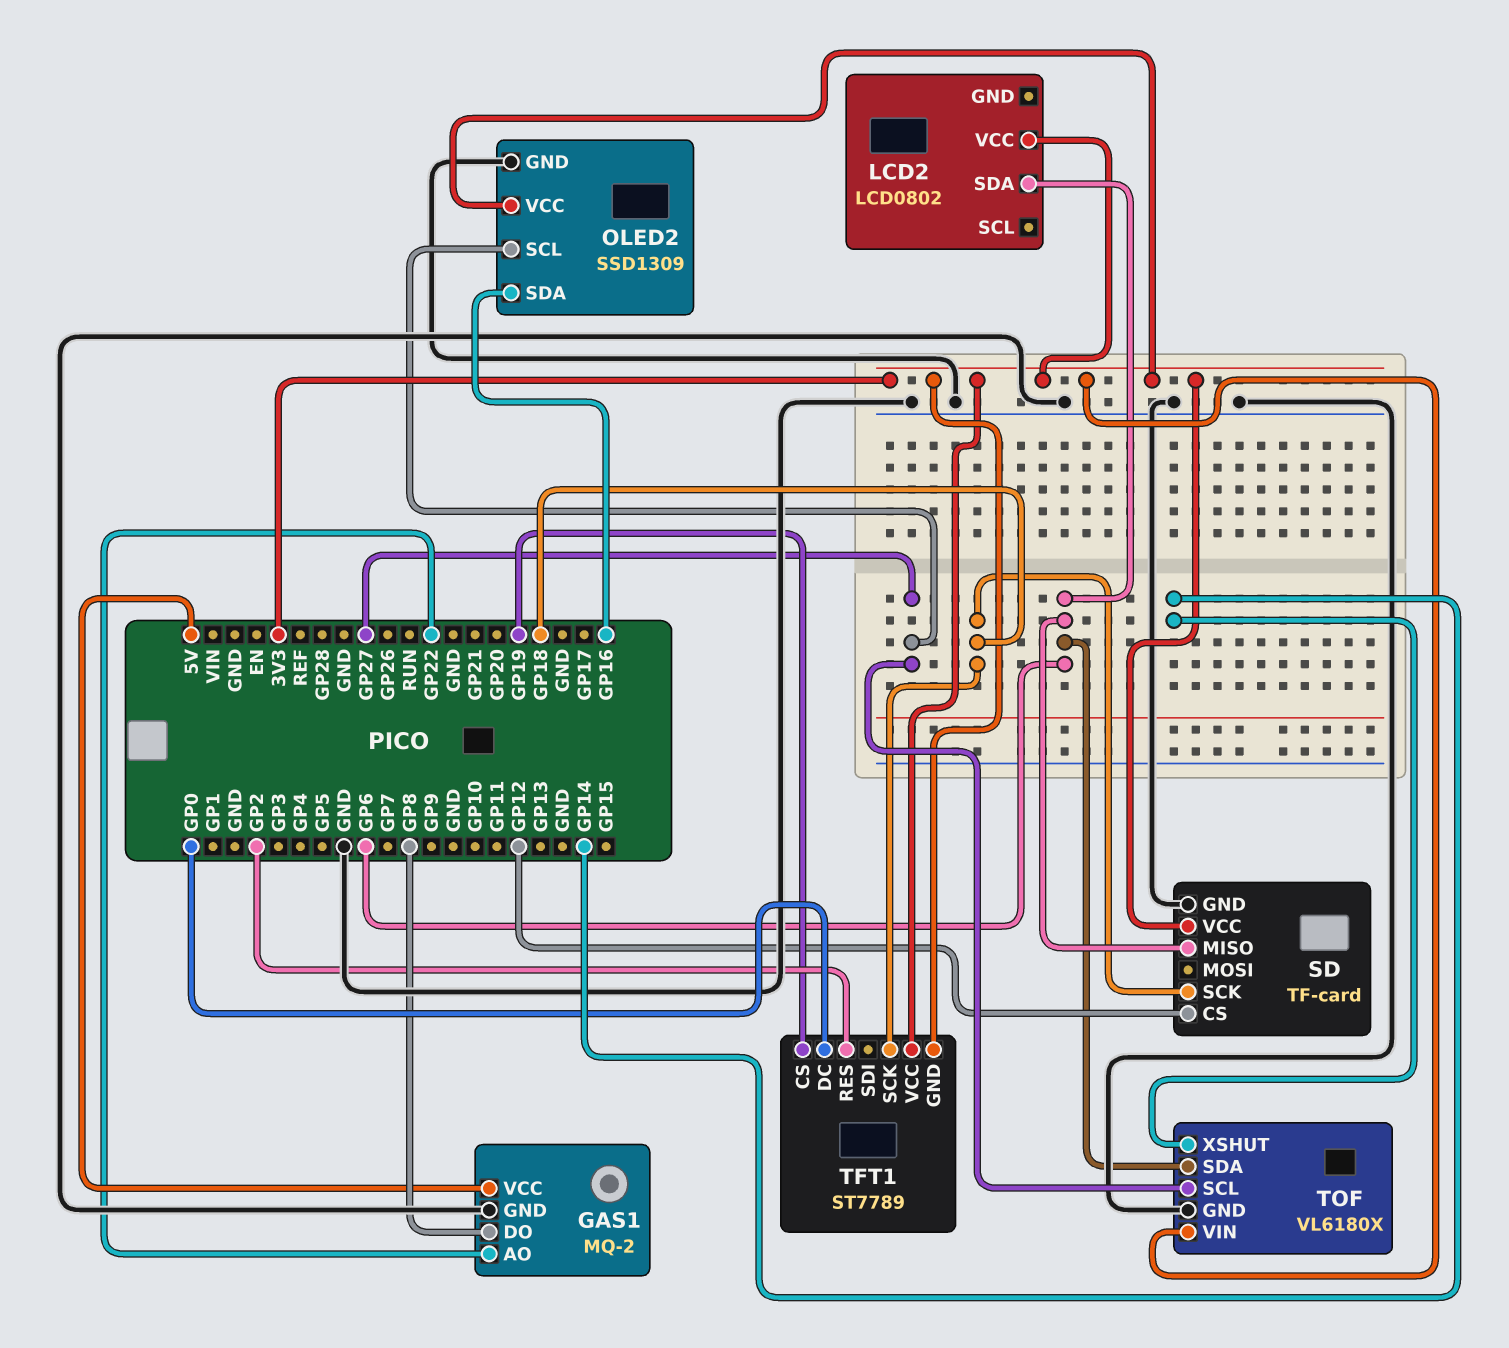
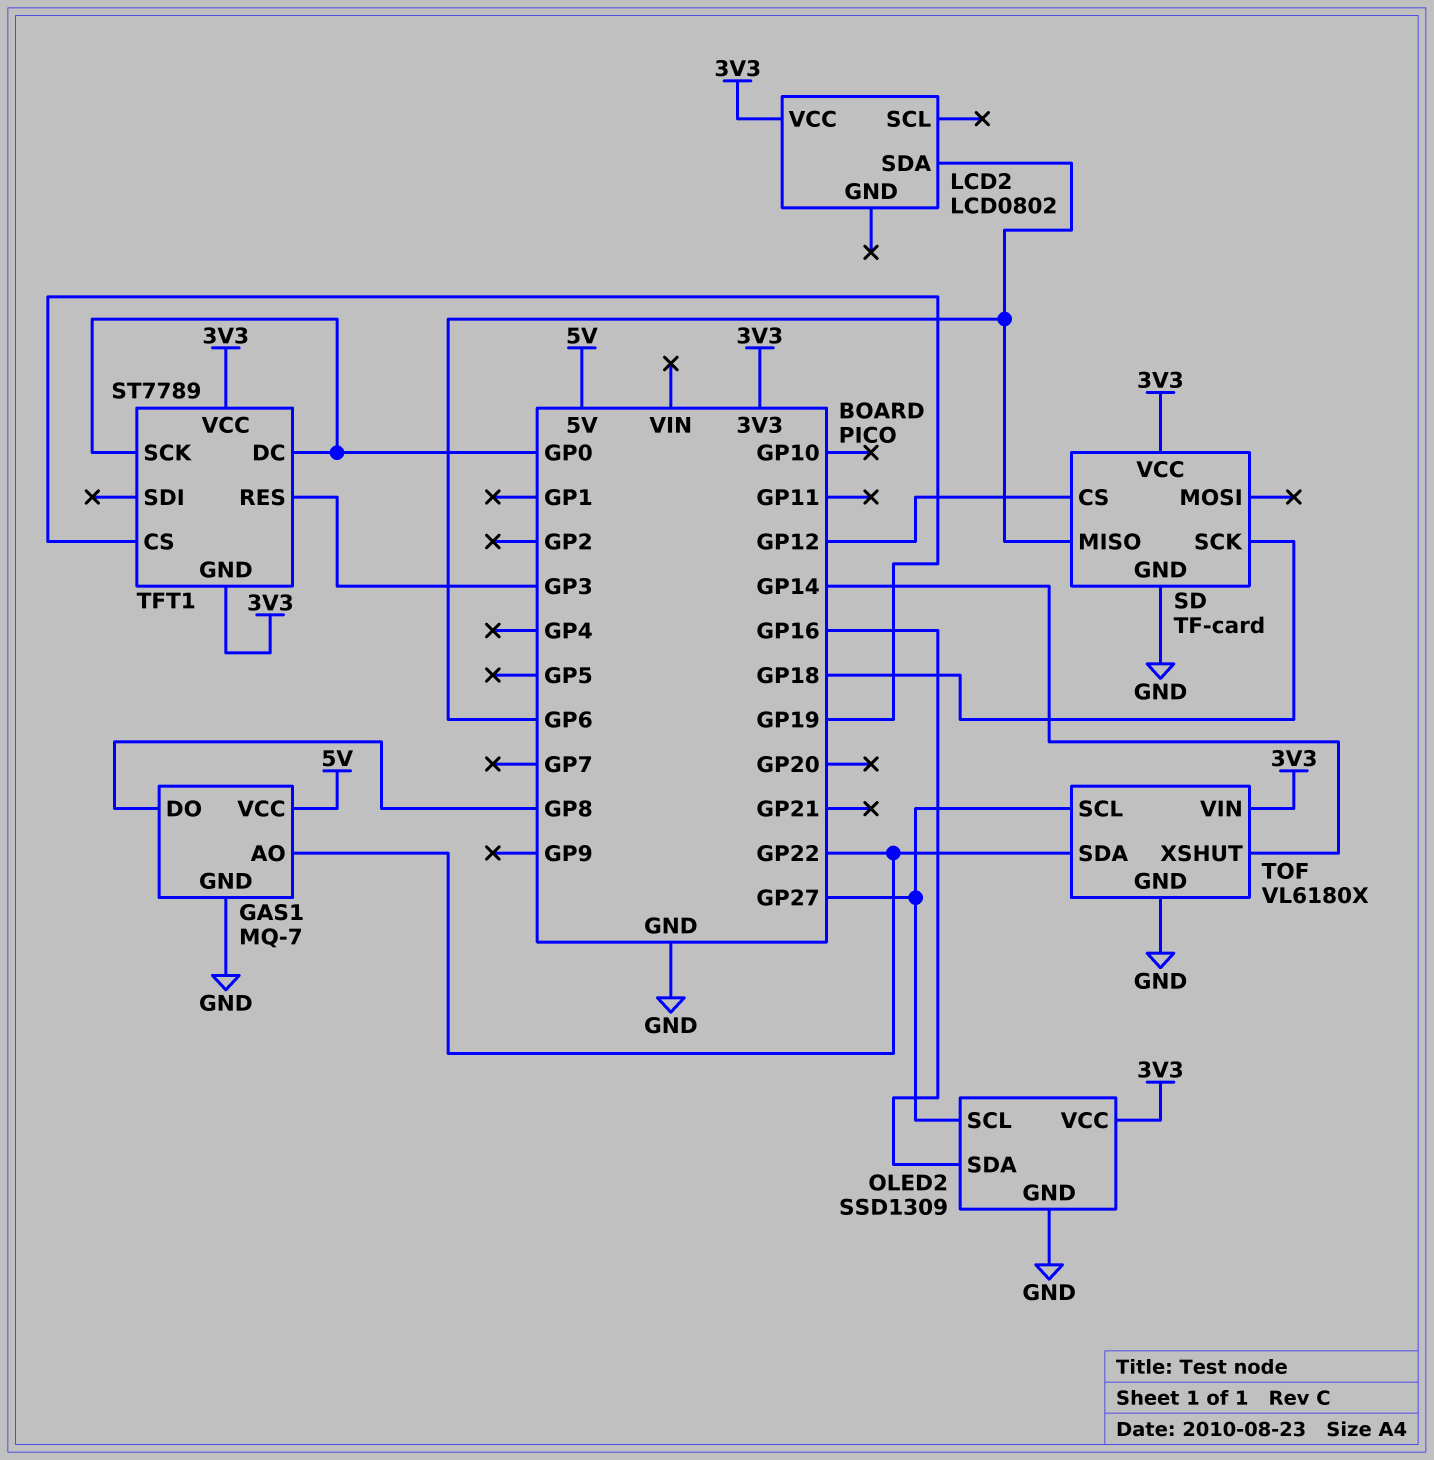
GAS1: MQ-2 -> MQ-7
TFT1 pin RES: GP2 -> GP3
TFT1 pin SCK: GP18 -> GP0
TOF pin SDA: GP6 -> GP22

